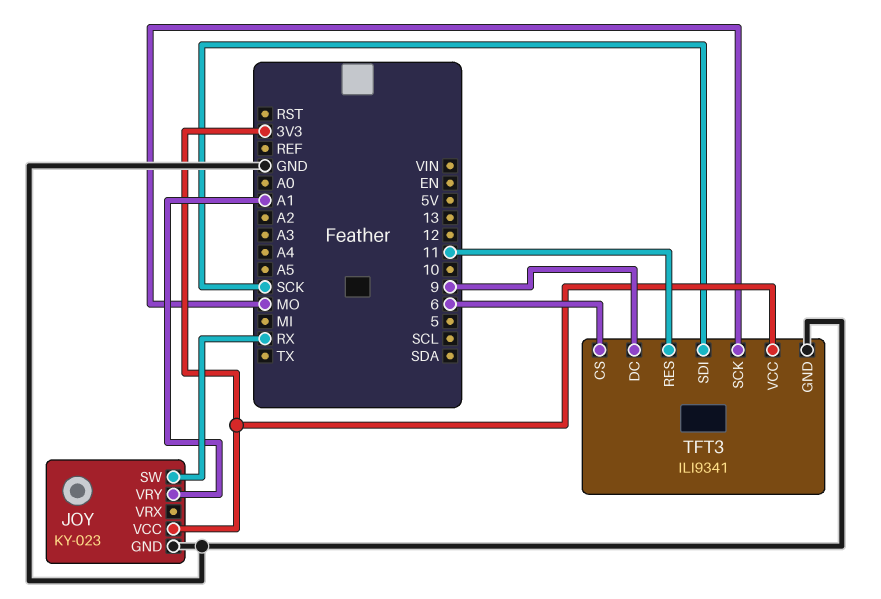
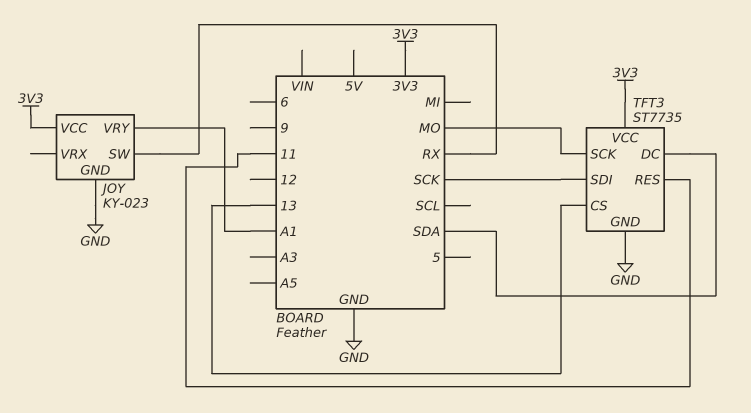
TFT3: ILI9341 -> ST7735
TFT3 pin CS: 6 -> 13
TFT3 pin DC: 9 -> SDA

